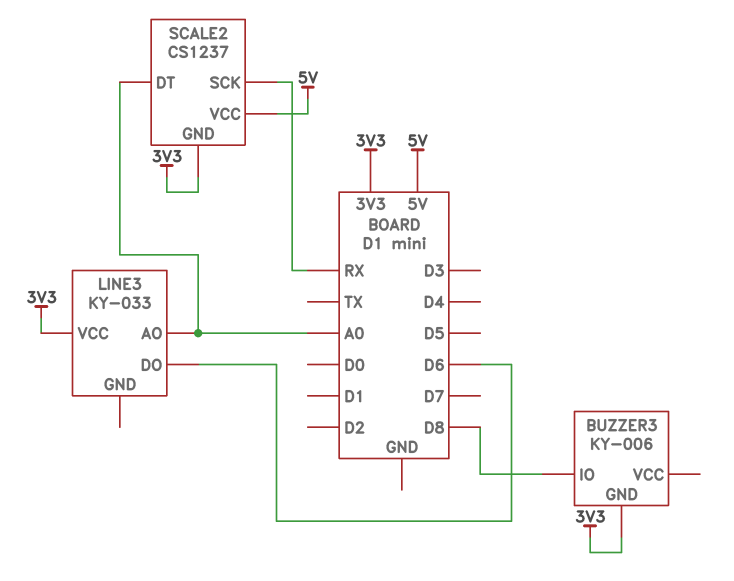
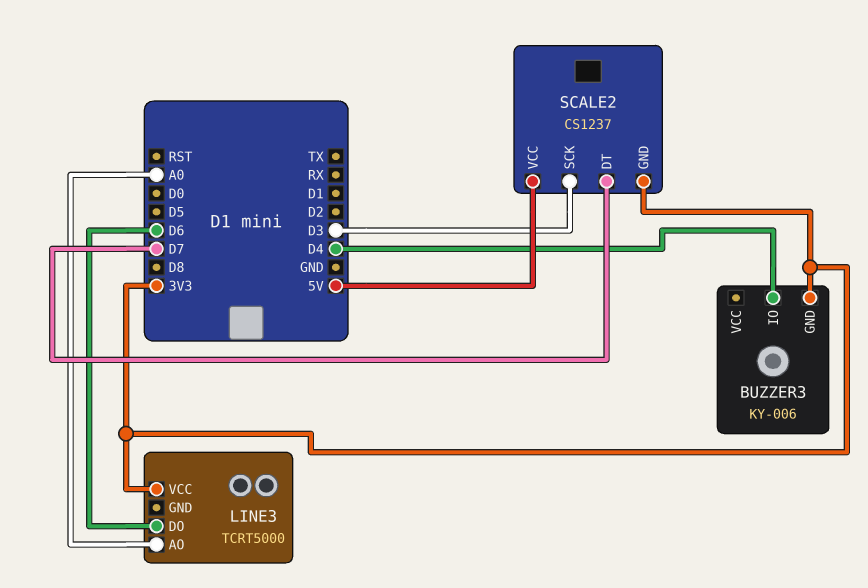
BUZZER3 pin IO: D8 -> D4
LINE3: KY-033 -> TCRT5000
SCALE2 pin DT: A0 -> D7
SCALE2 pin SCK: RX -> D3

